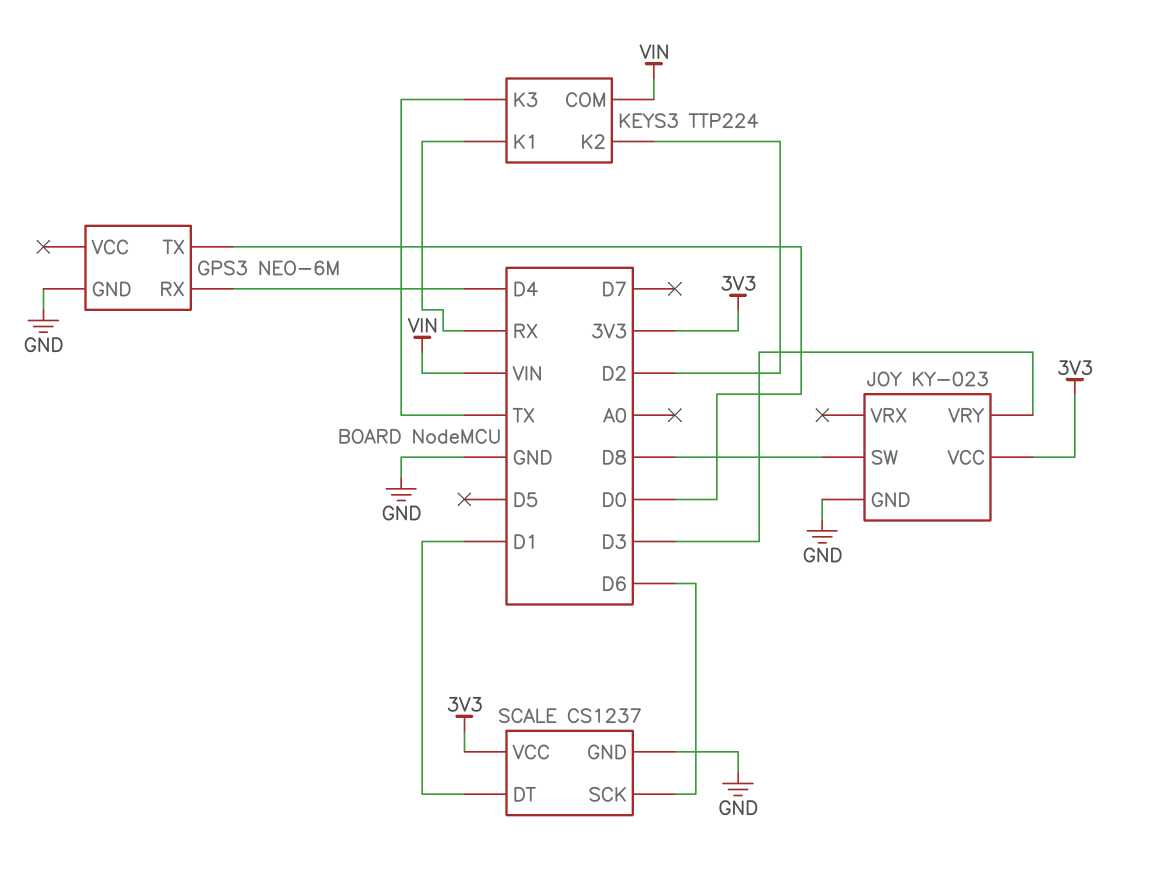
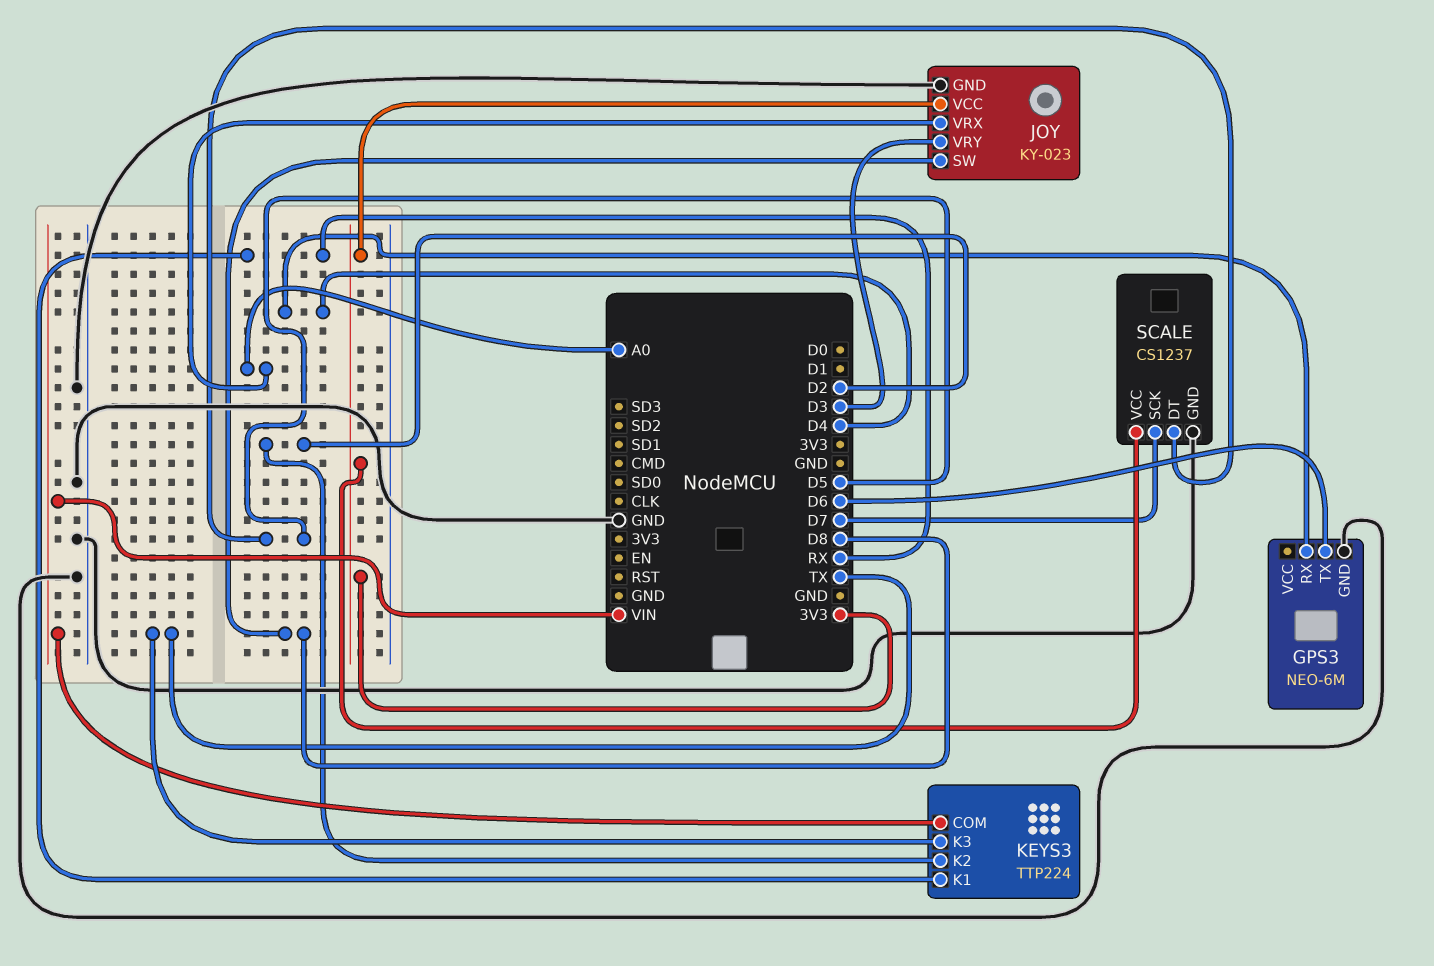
GPS3 pin TX: D0 -> D6
JOY pin VRX: none -> A0
SCALE pin DT: D1 -> D5
SCALE pin SCK: D6 -> D7

